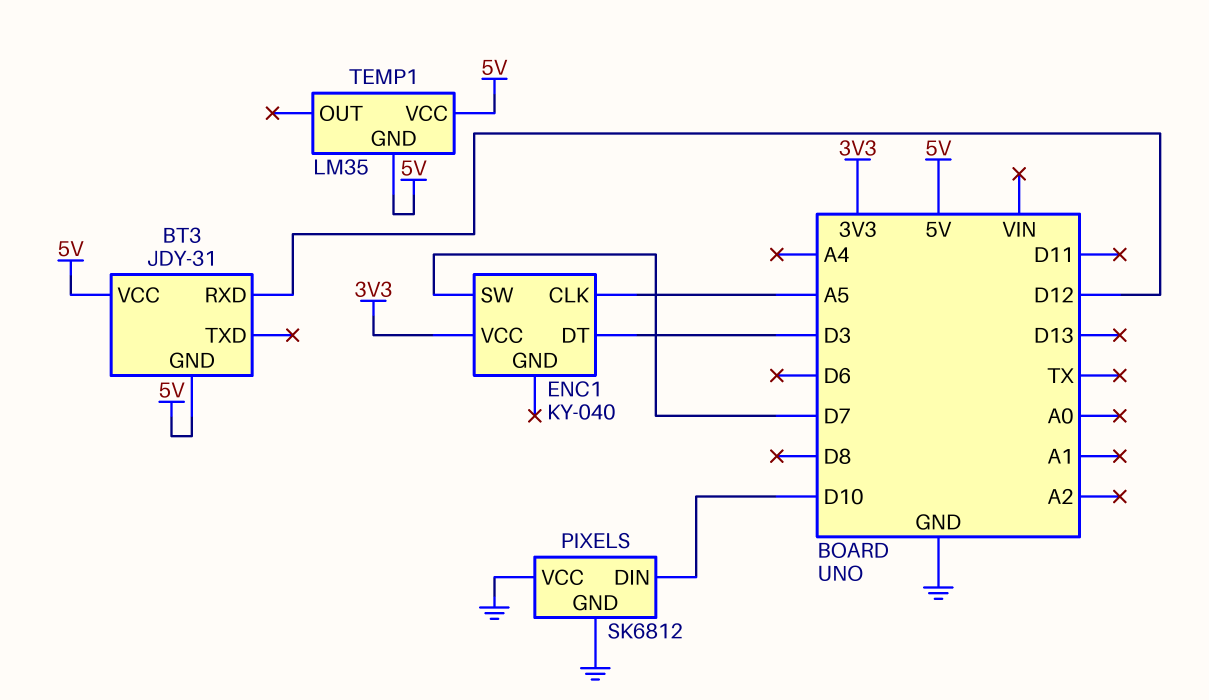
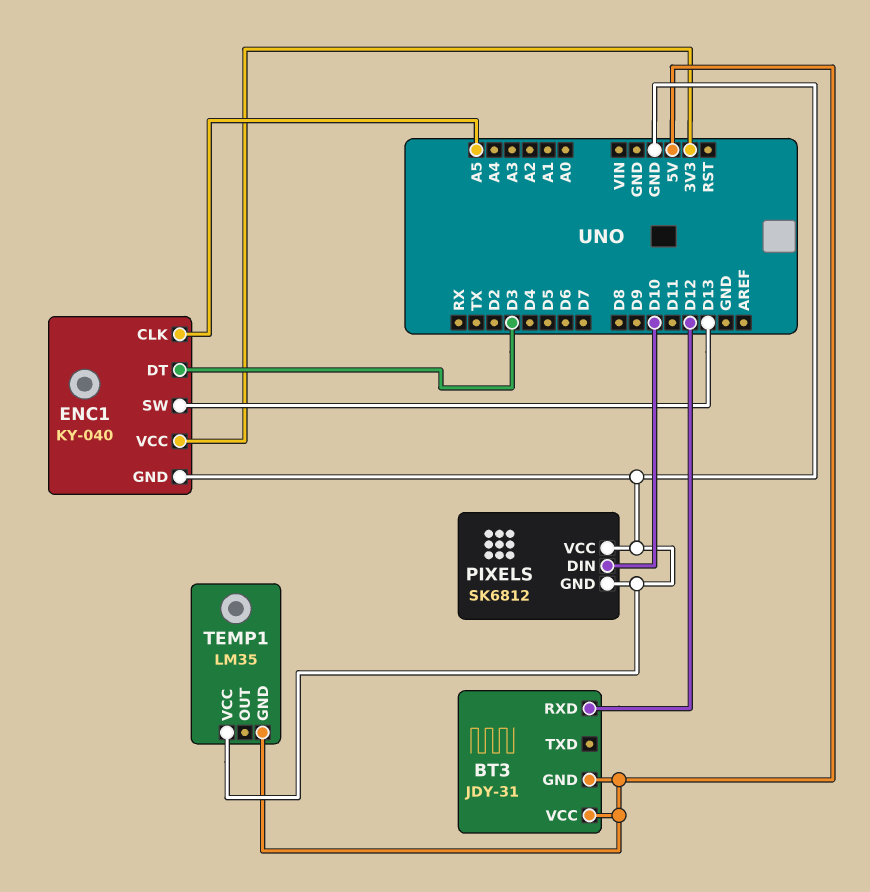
ENC1 pin GND: none -> GND
ENC1 pin SW: D7 -> D13
TEMP1 pin VCC: 5V -> GND

